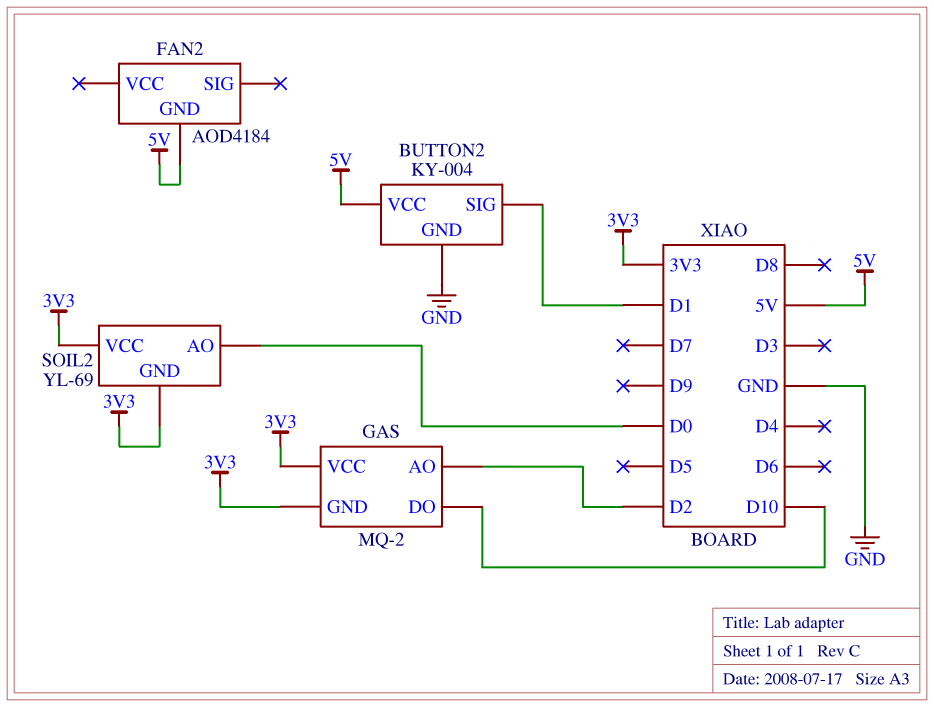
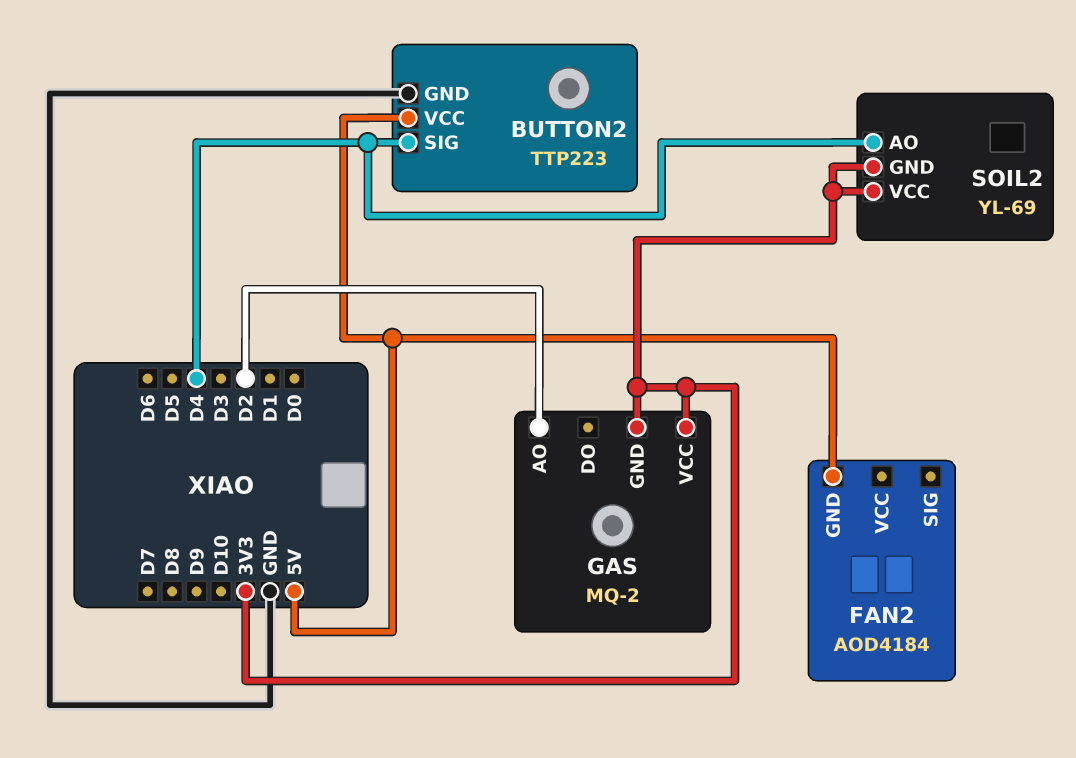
BUTTON2: KY-004 -> TTP223
BUTTON2 pin SIG: D1 -> D4
GAS pin DO: D10 -> none
SOIL2 pin AO: D0 -> D4

